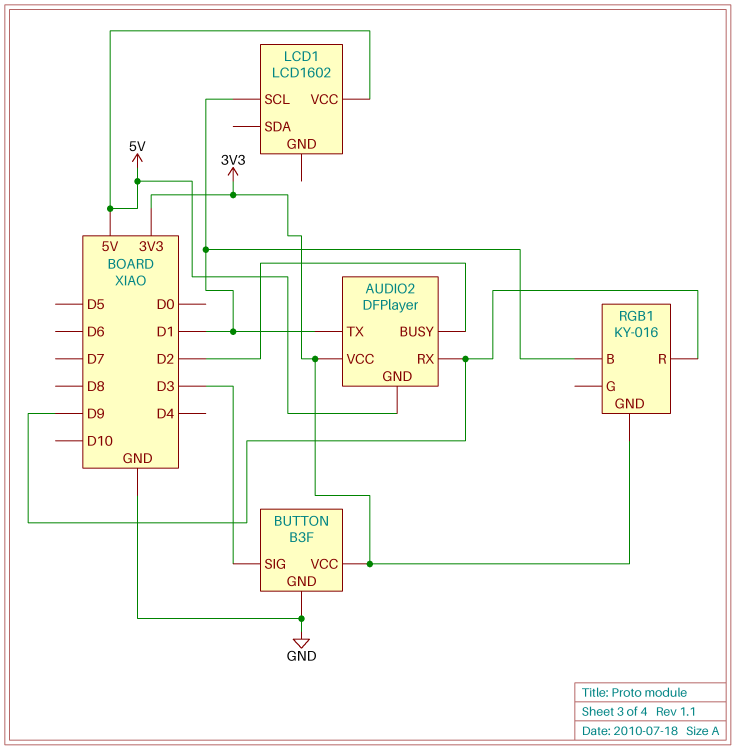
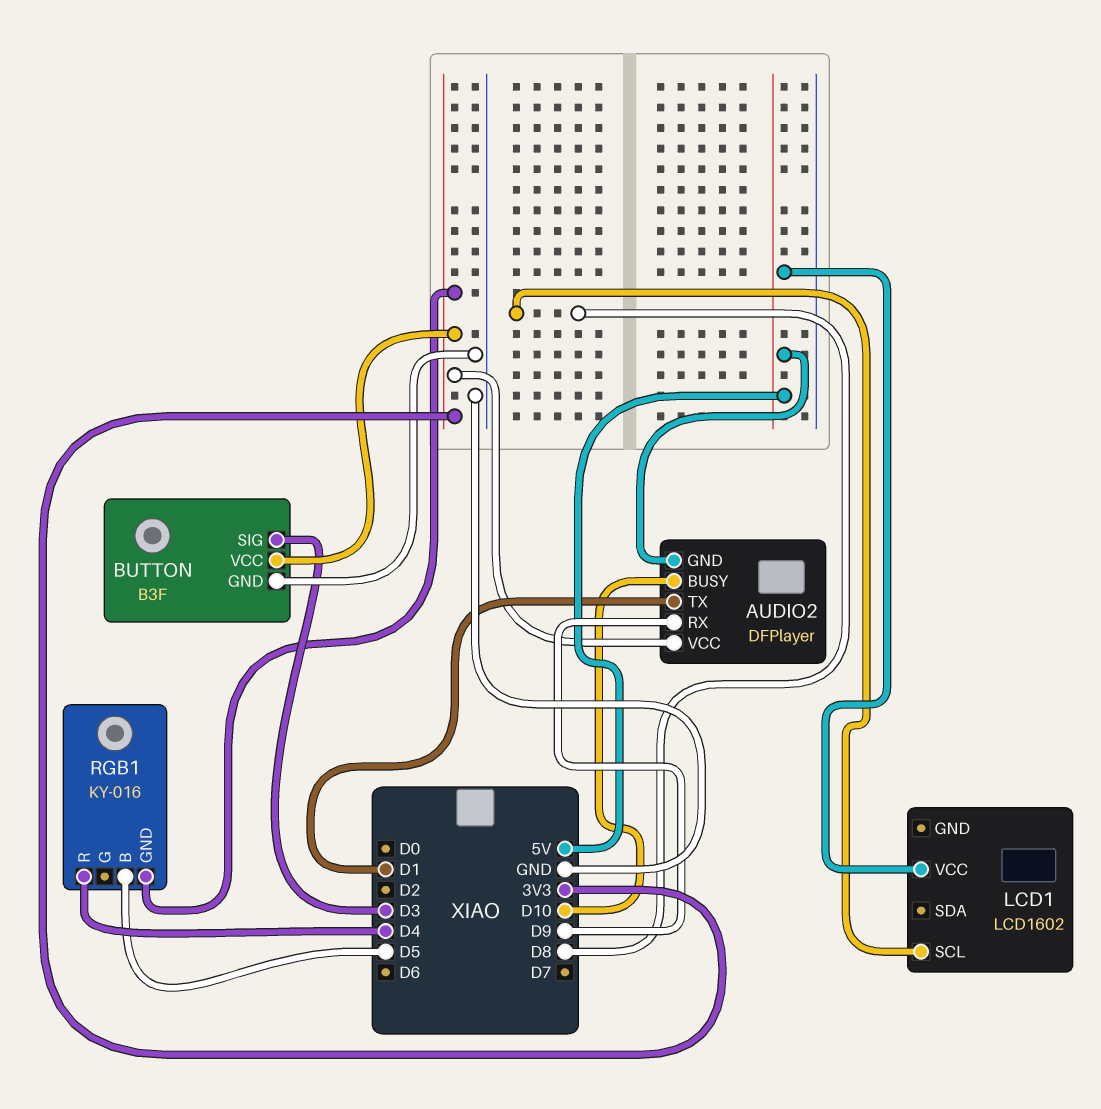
AUDIO2 pin BUSY: D2 -> D10
LCD1 pin SCL: D1 -> D8
RGB1 pin B: D1 -> D5
RGB1 pin R: D9 -> D4

